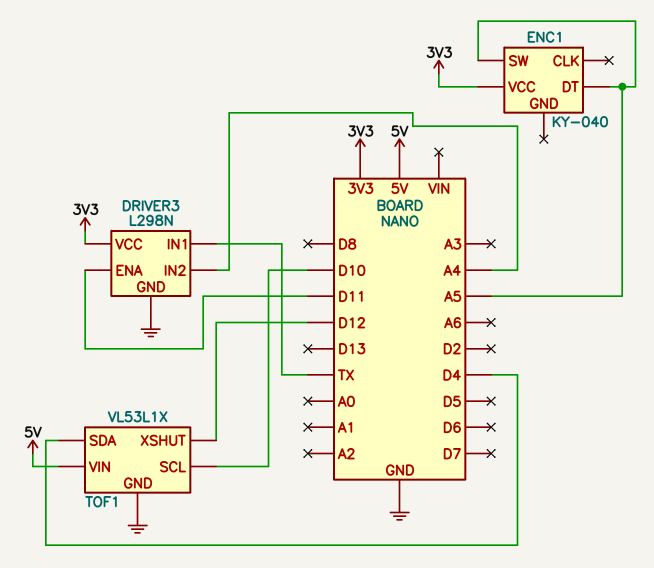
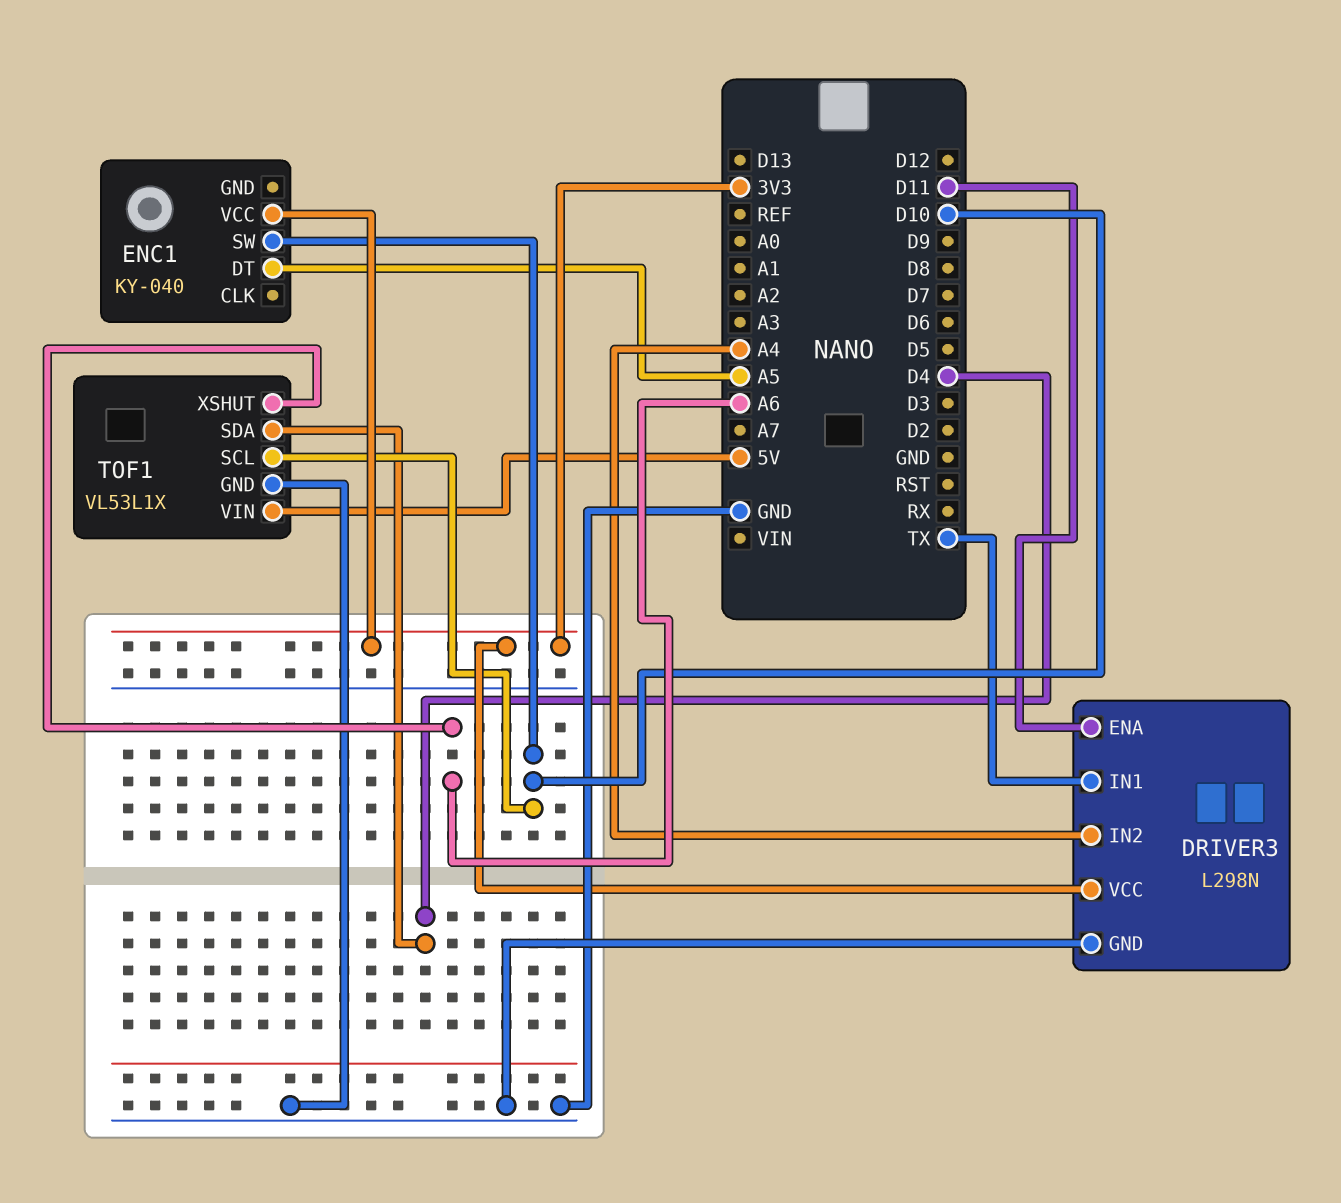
ENC1 pin SW: A5 -> D10
TOF1 pin XSHUT: D12 -> A6

